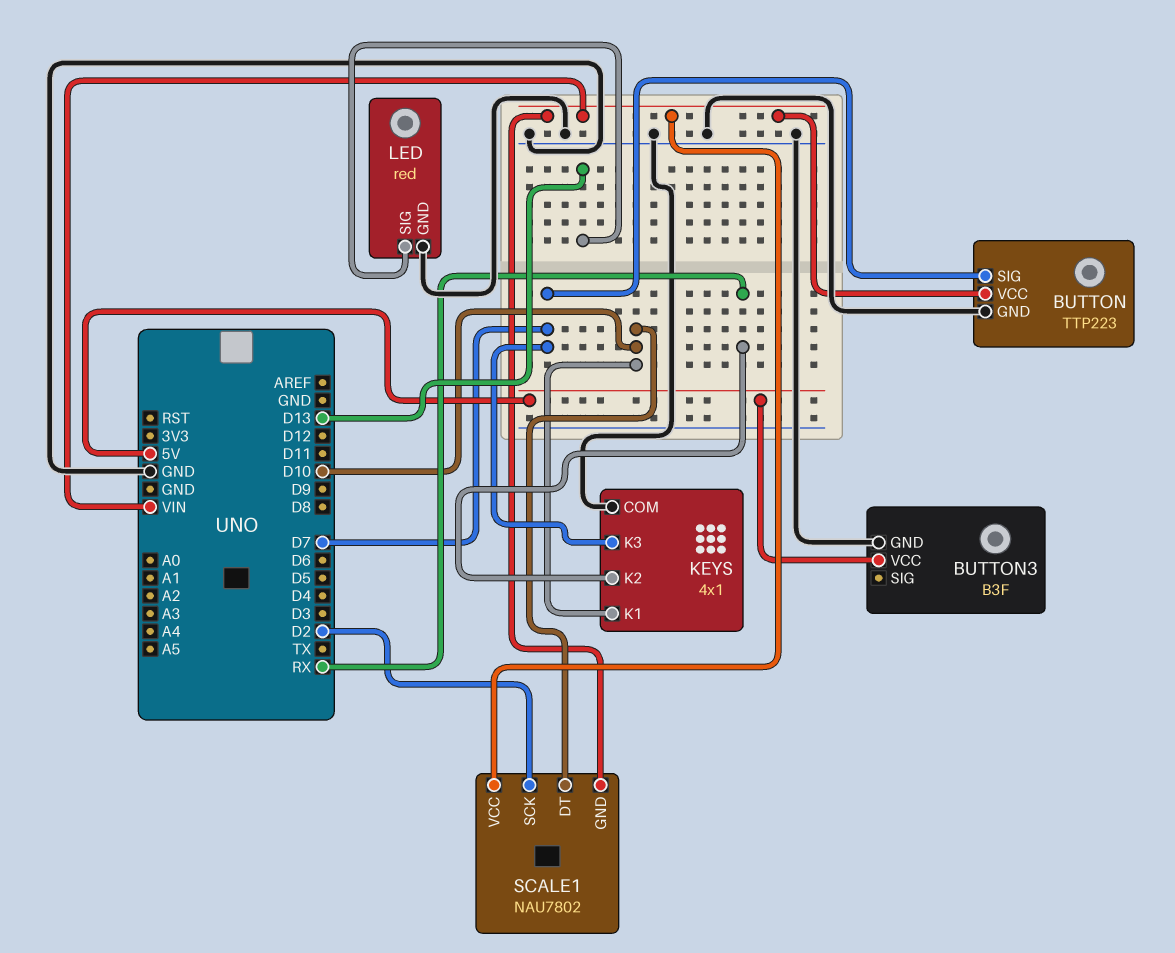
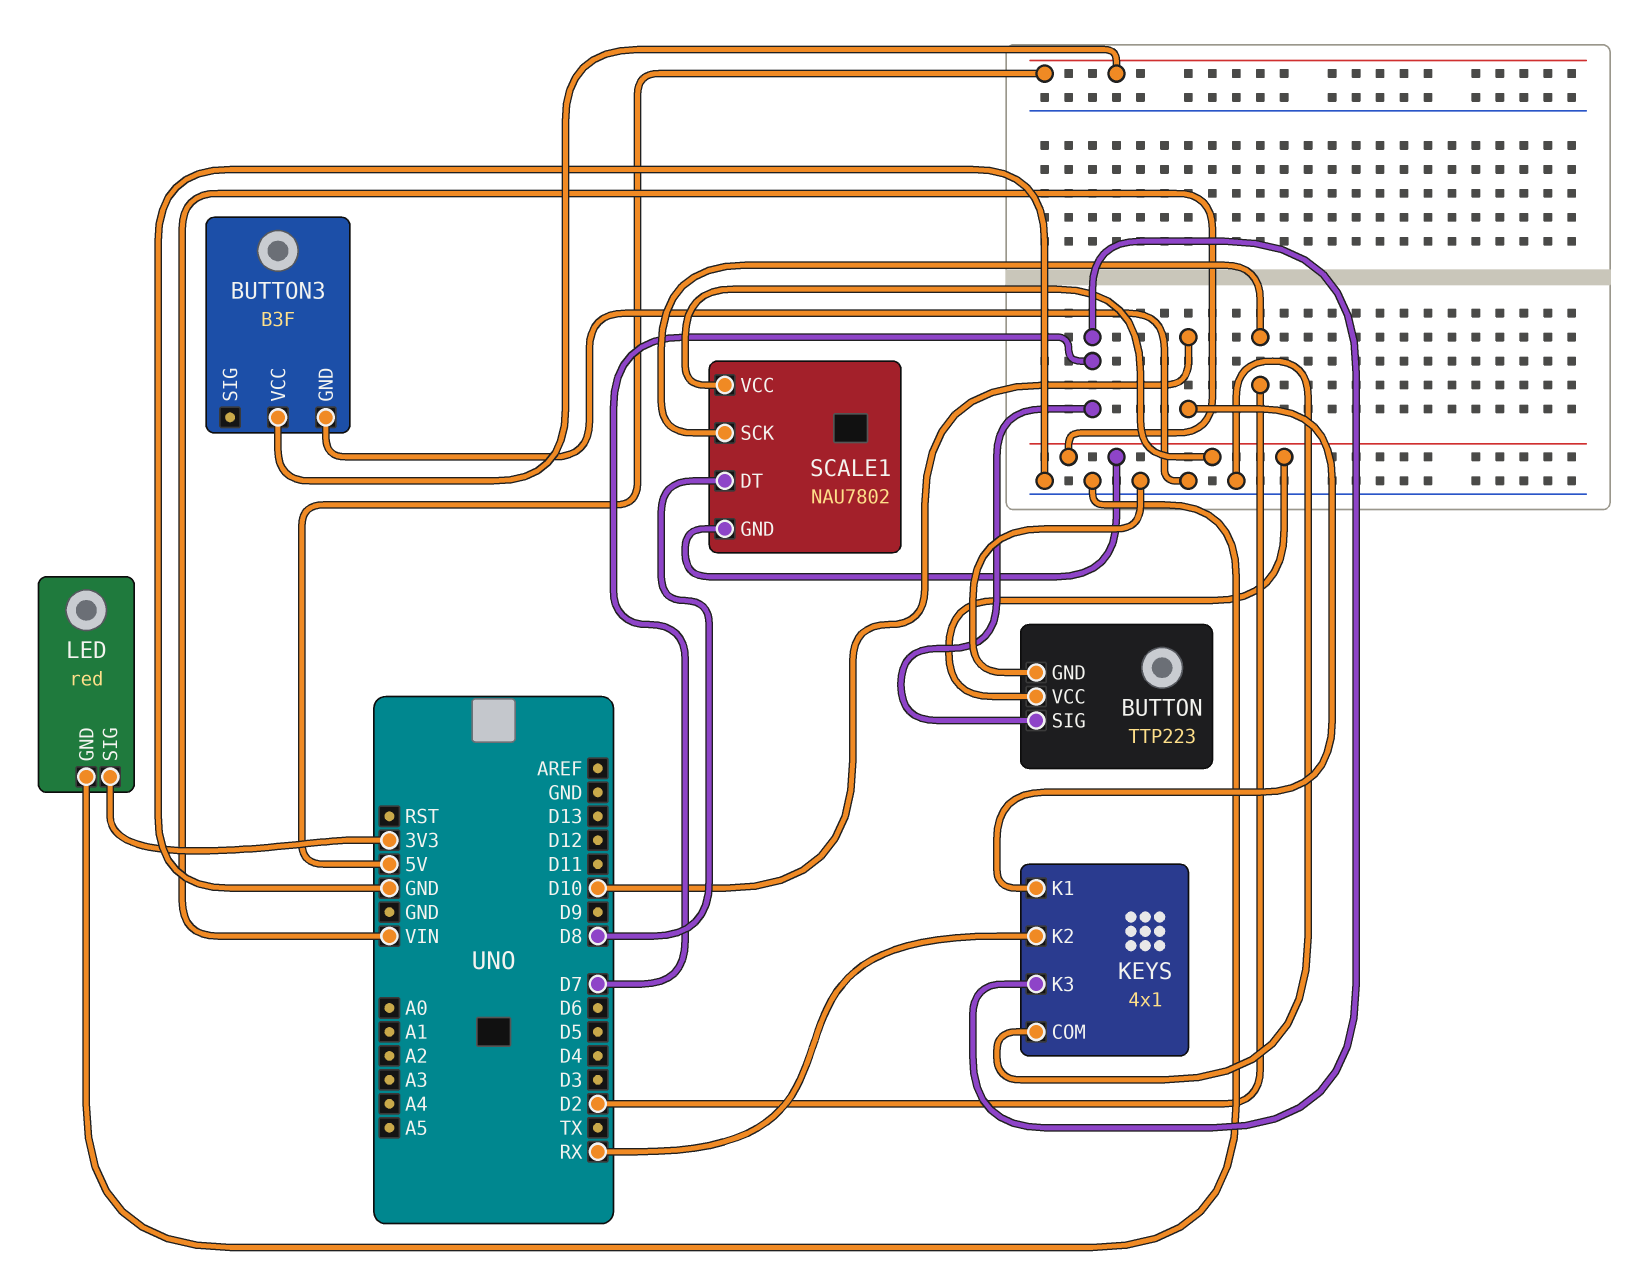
LED pin SIG: D13 -> 3V3
SCALE1 pin DT: D10 -> D8

